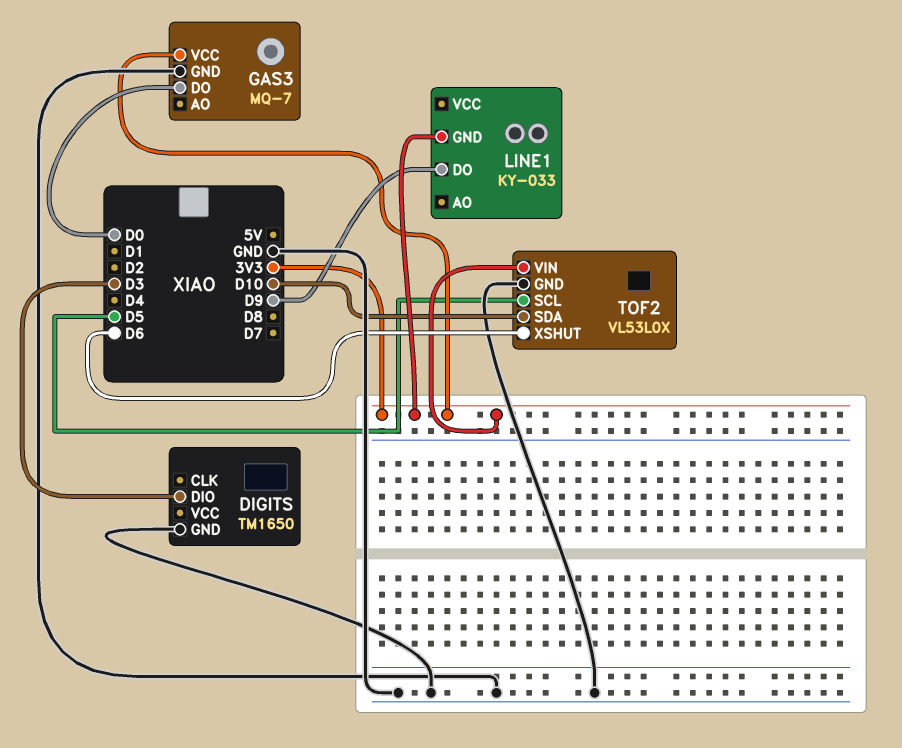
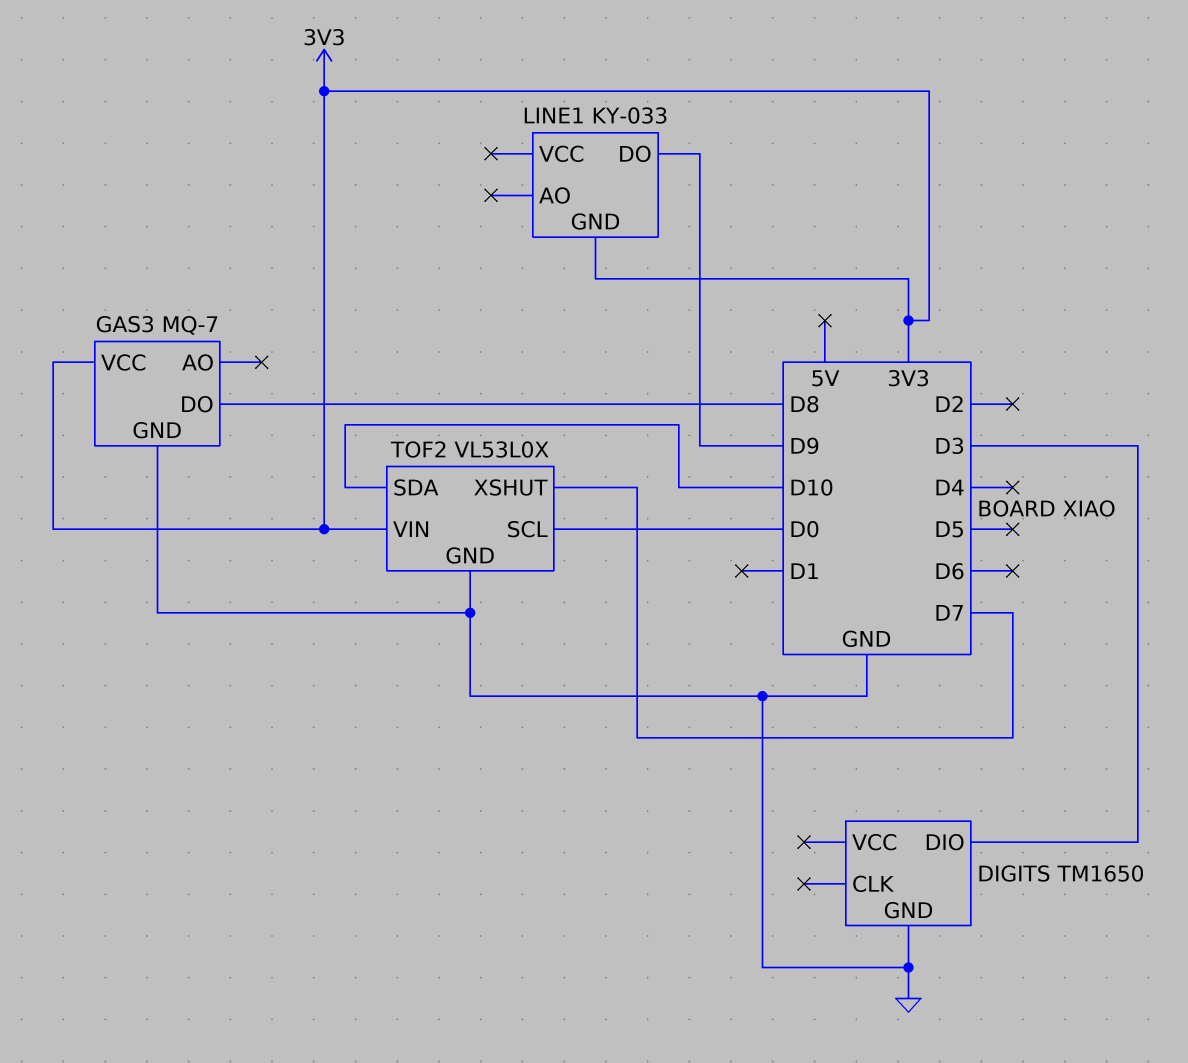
GAS3 pin DO: D0 -> D8
TOF2 pin SCL: D5 -> D0
TOF2 pin XSHUT: D6 -> D7

